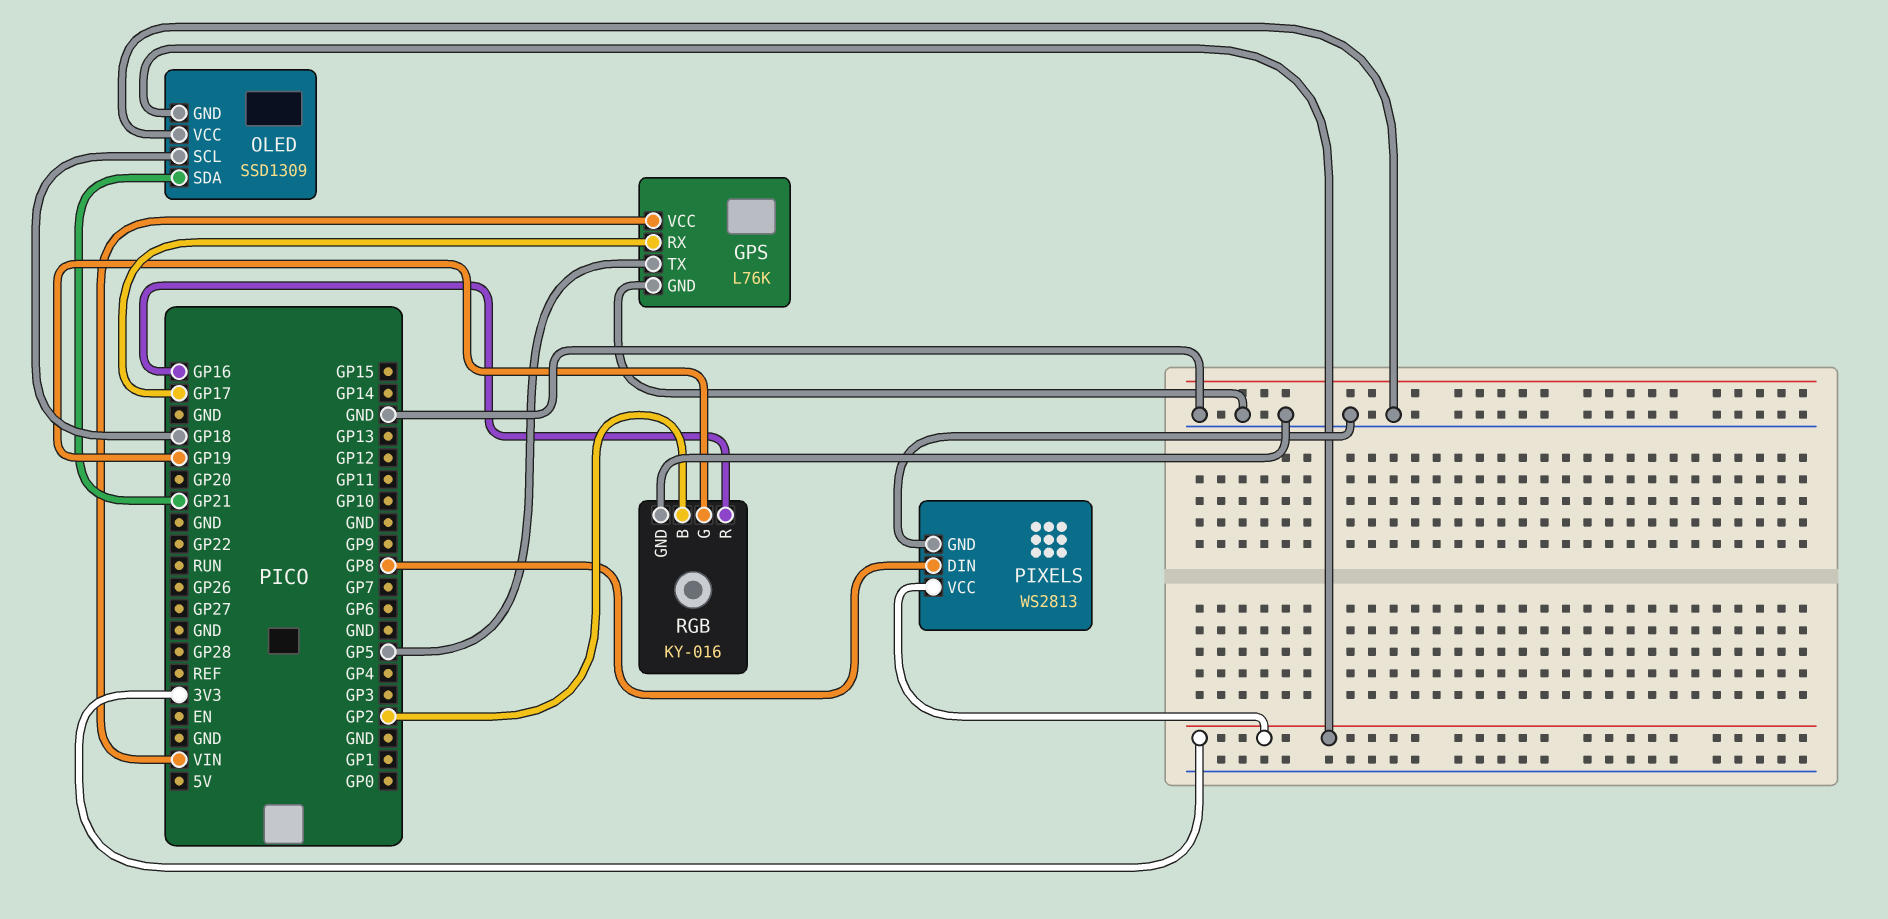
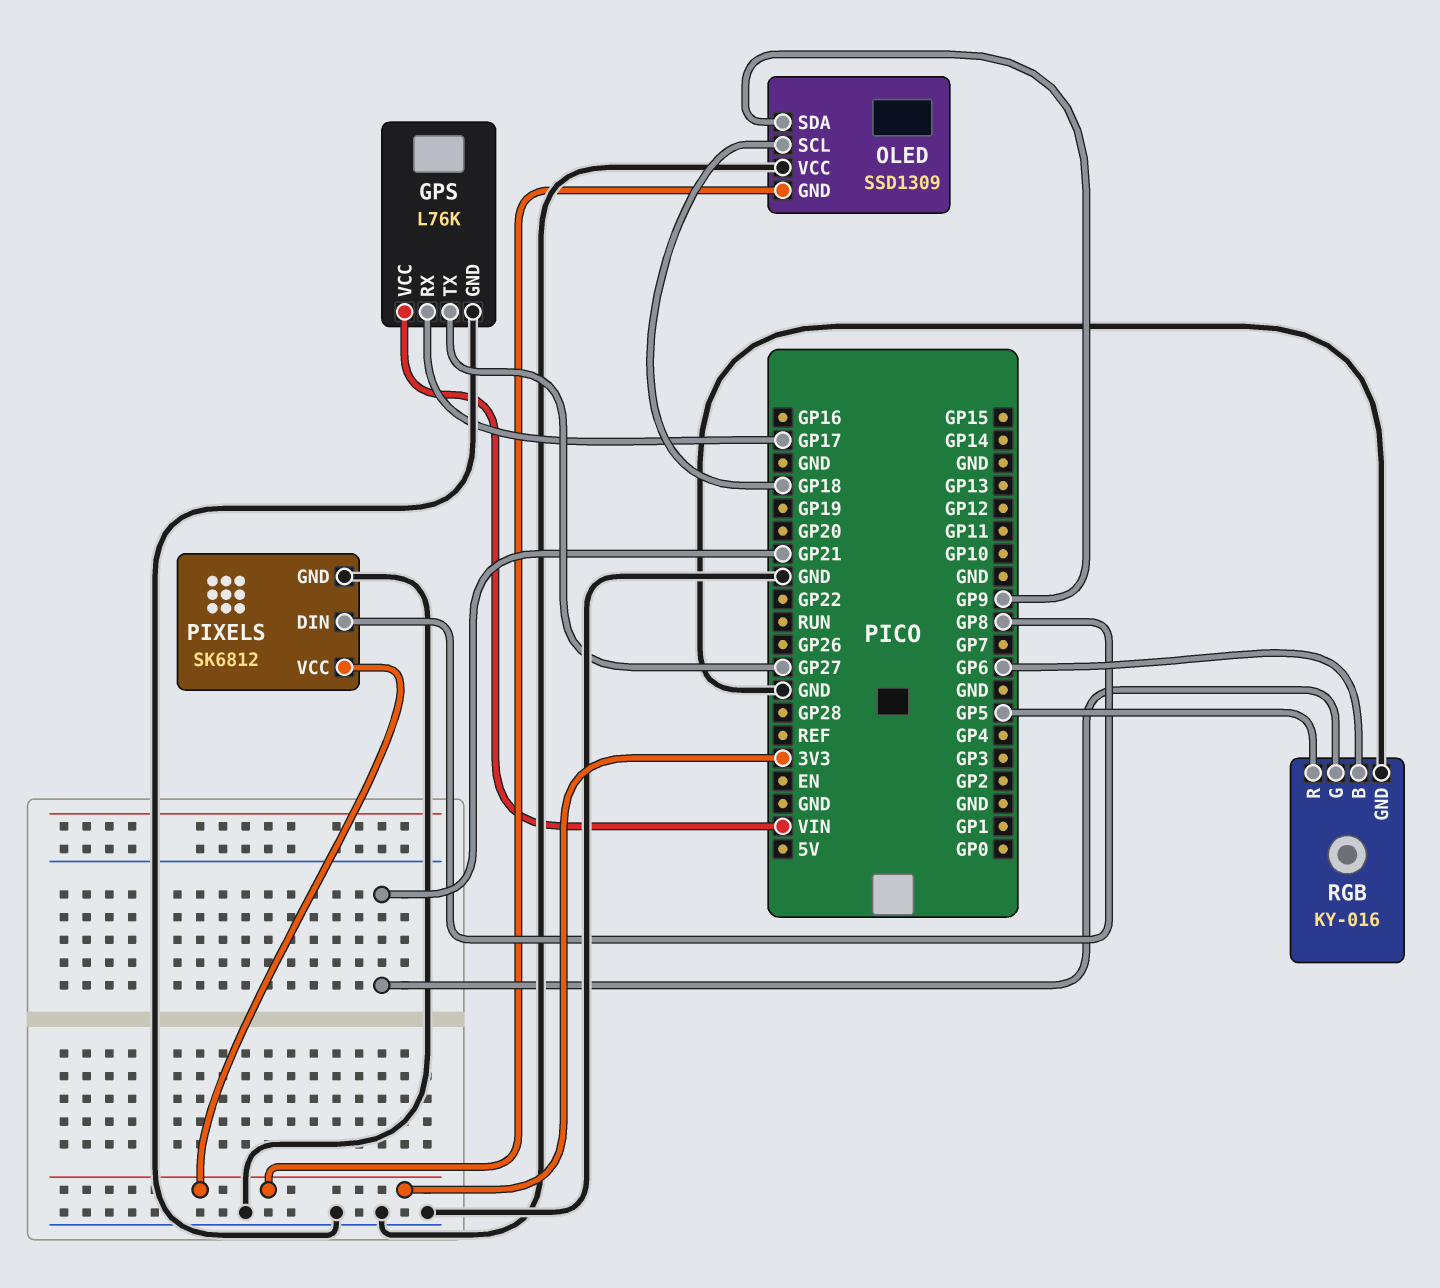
GPS pin TX: GP5 -> GP27
OLED pin SDA: GP21 -> GP9
PIXELS: WS2813 -> SK6812
RGB pin B: GP2 -> GP6
RGB pin G: GP19 -> GP21
RGB pin R: GP16 -> GP5

